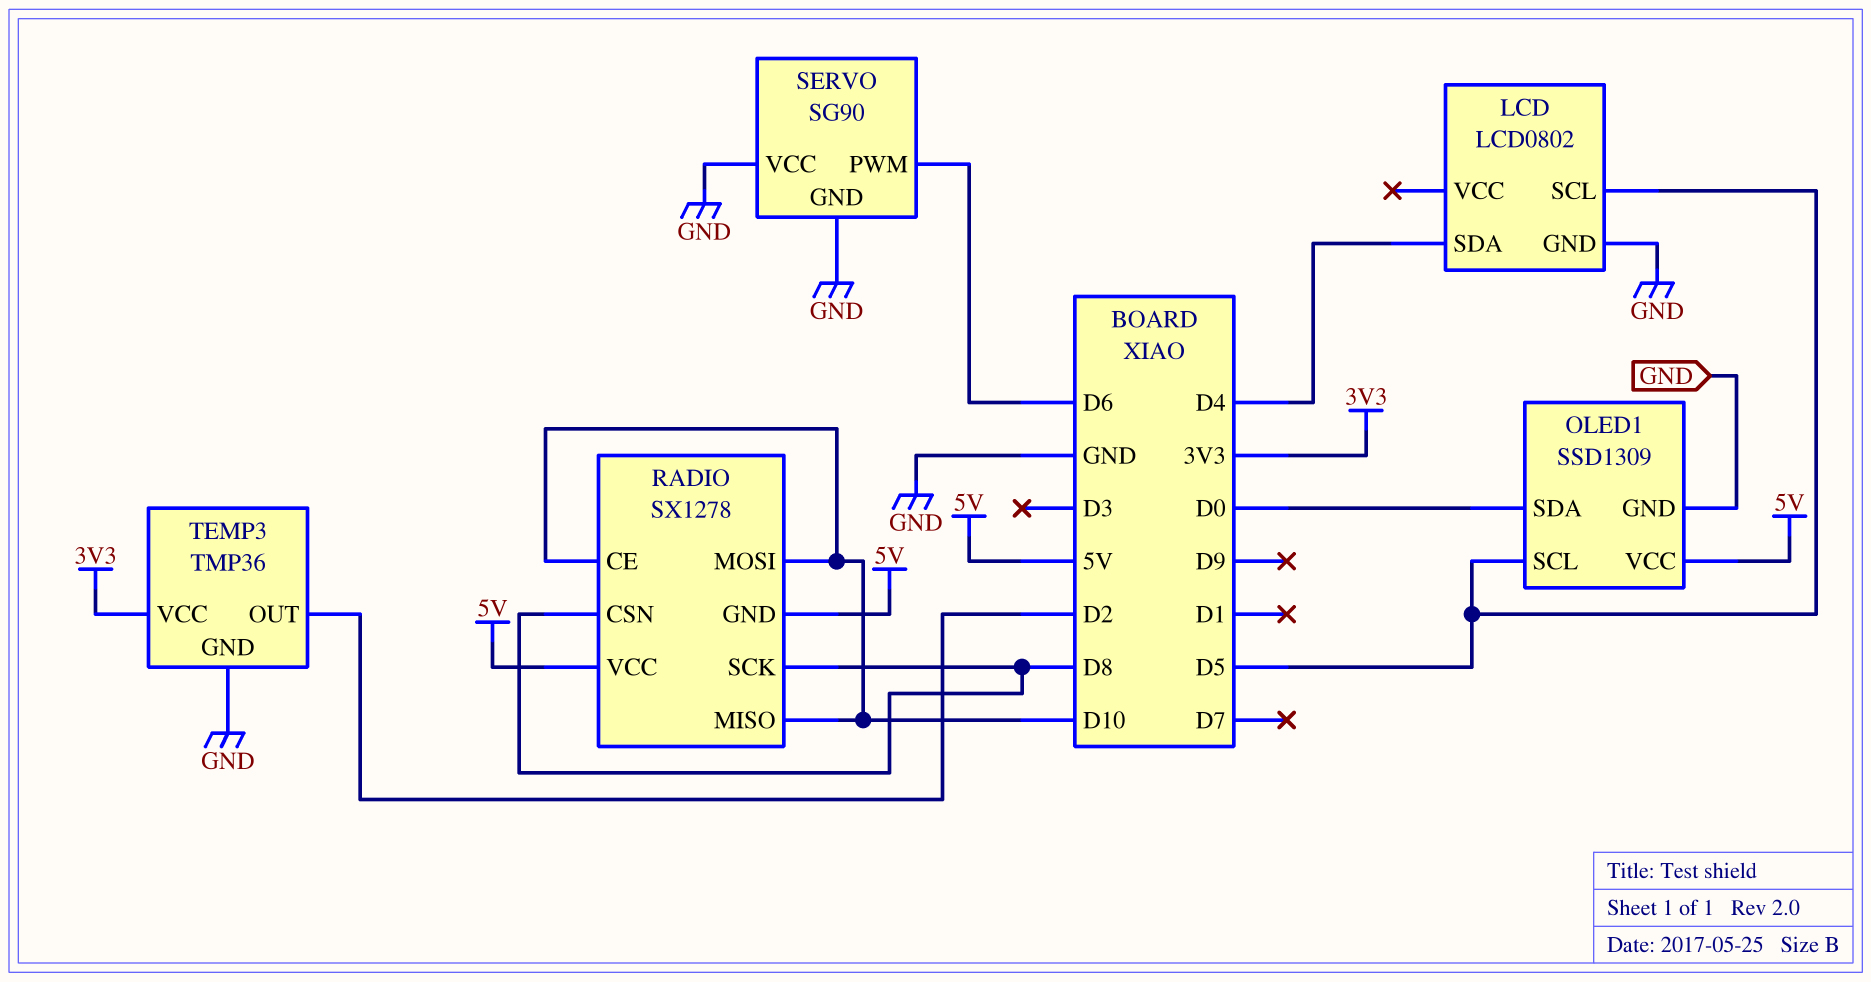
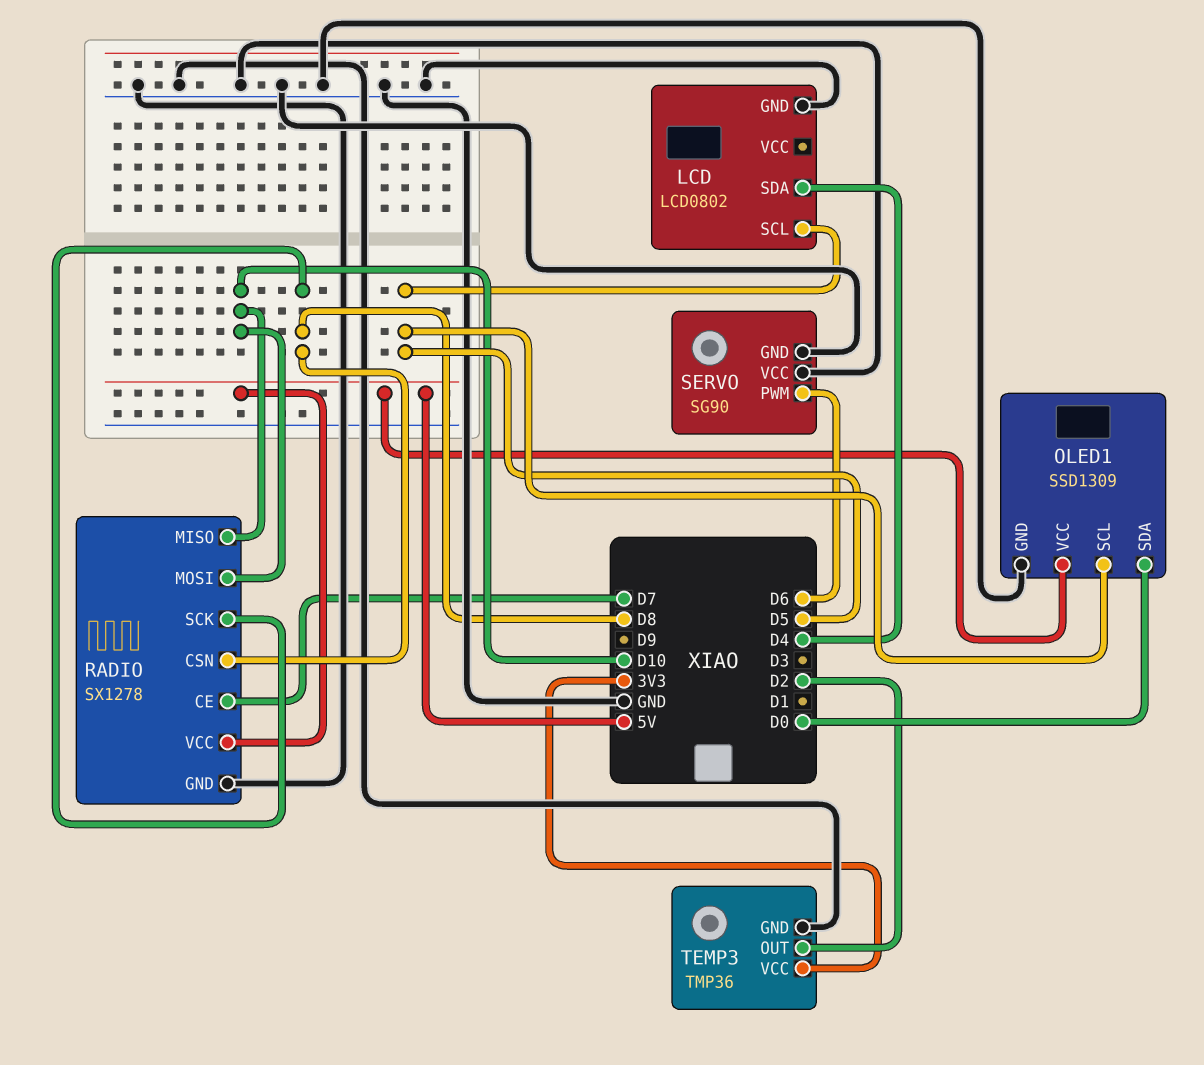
RADIO pin CE: D10 -> D7
RADIO pin GND: 5V -> GND

